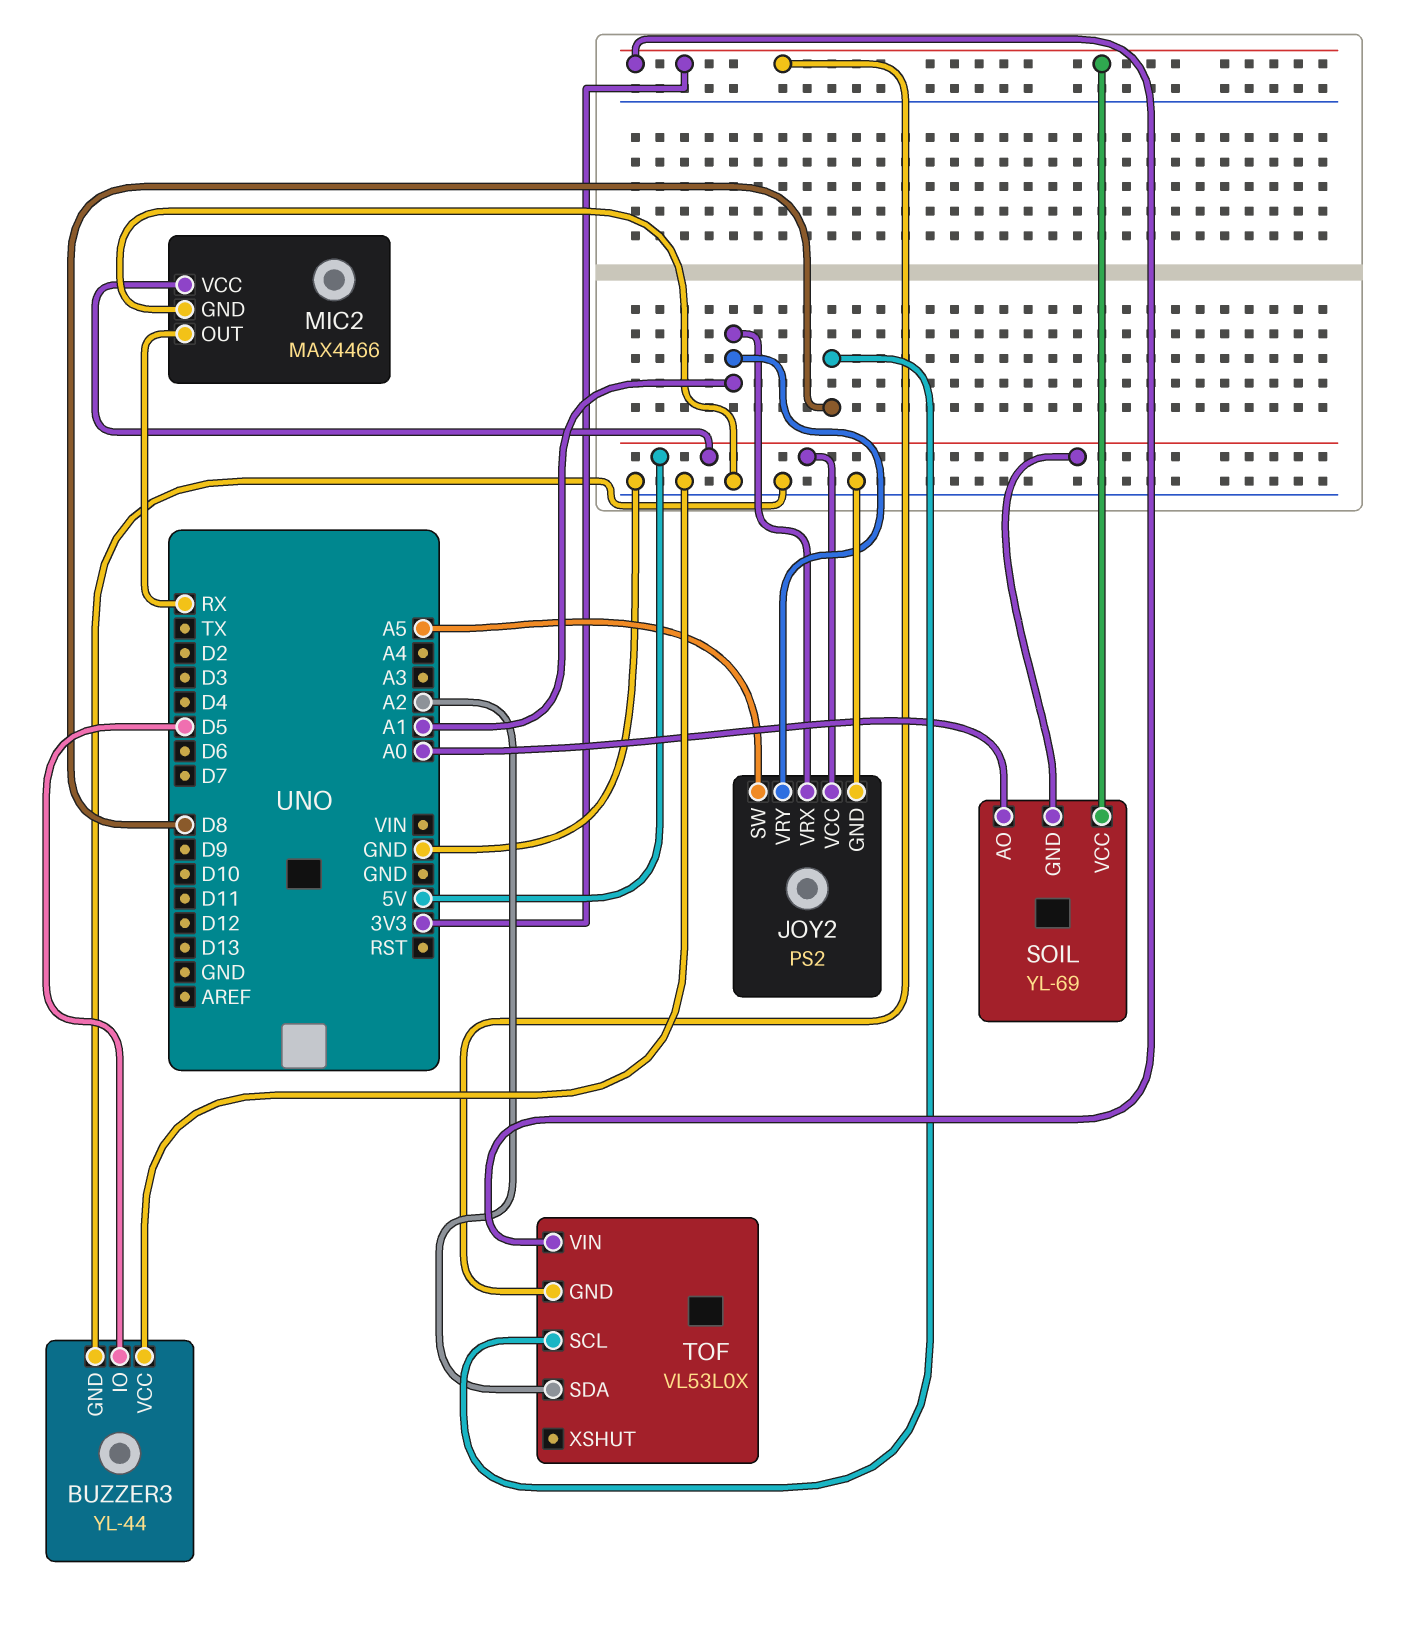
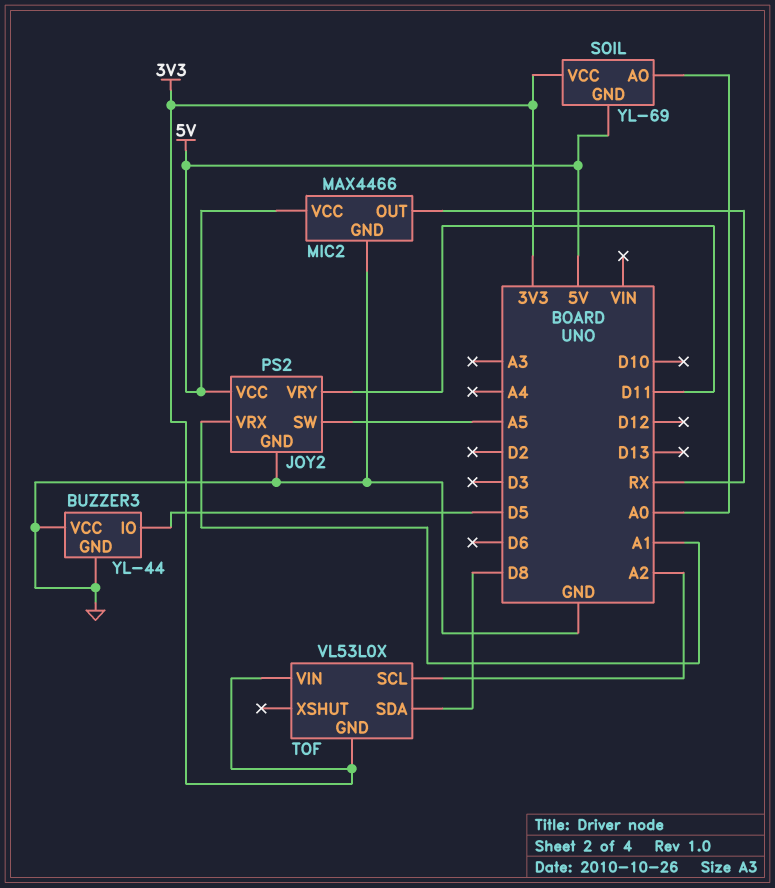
JOY2 pin VRY: A1 -> D11
TOF pin SCL: D8 -> A2
TOF pin SDA: A2 -> D8

